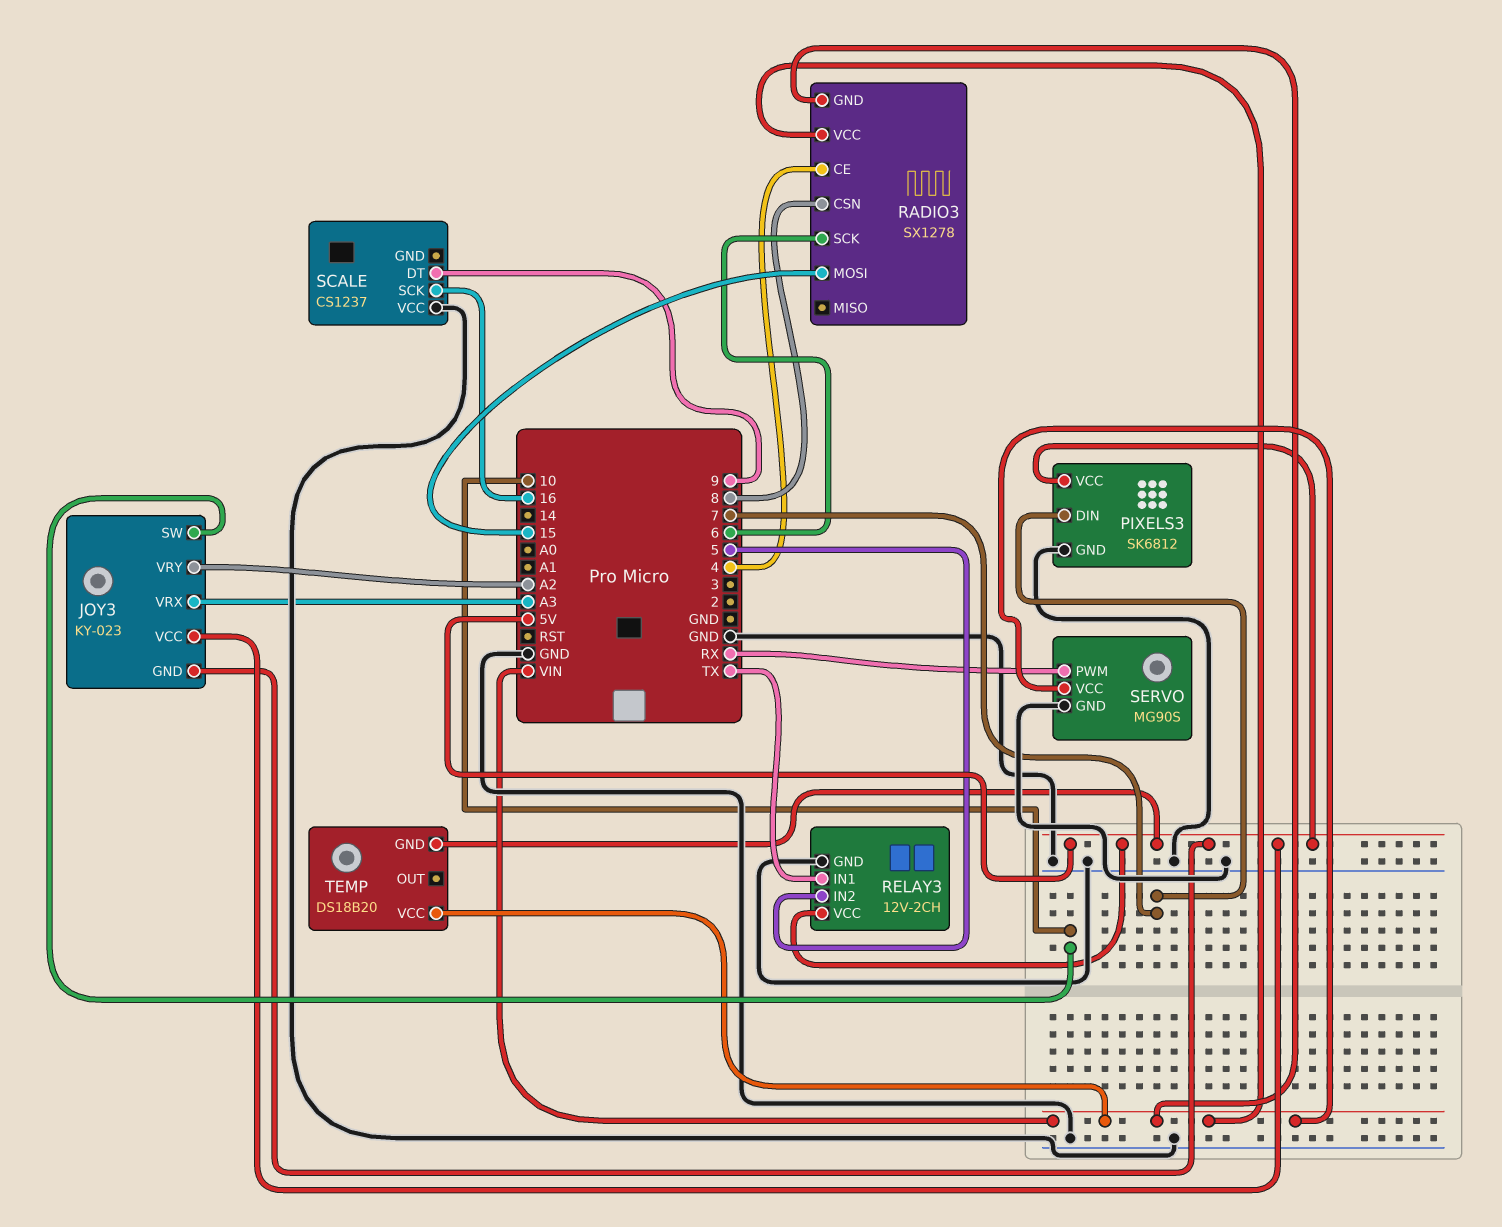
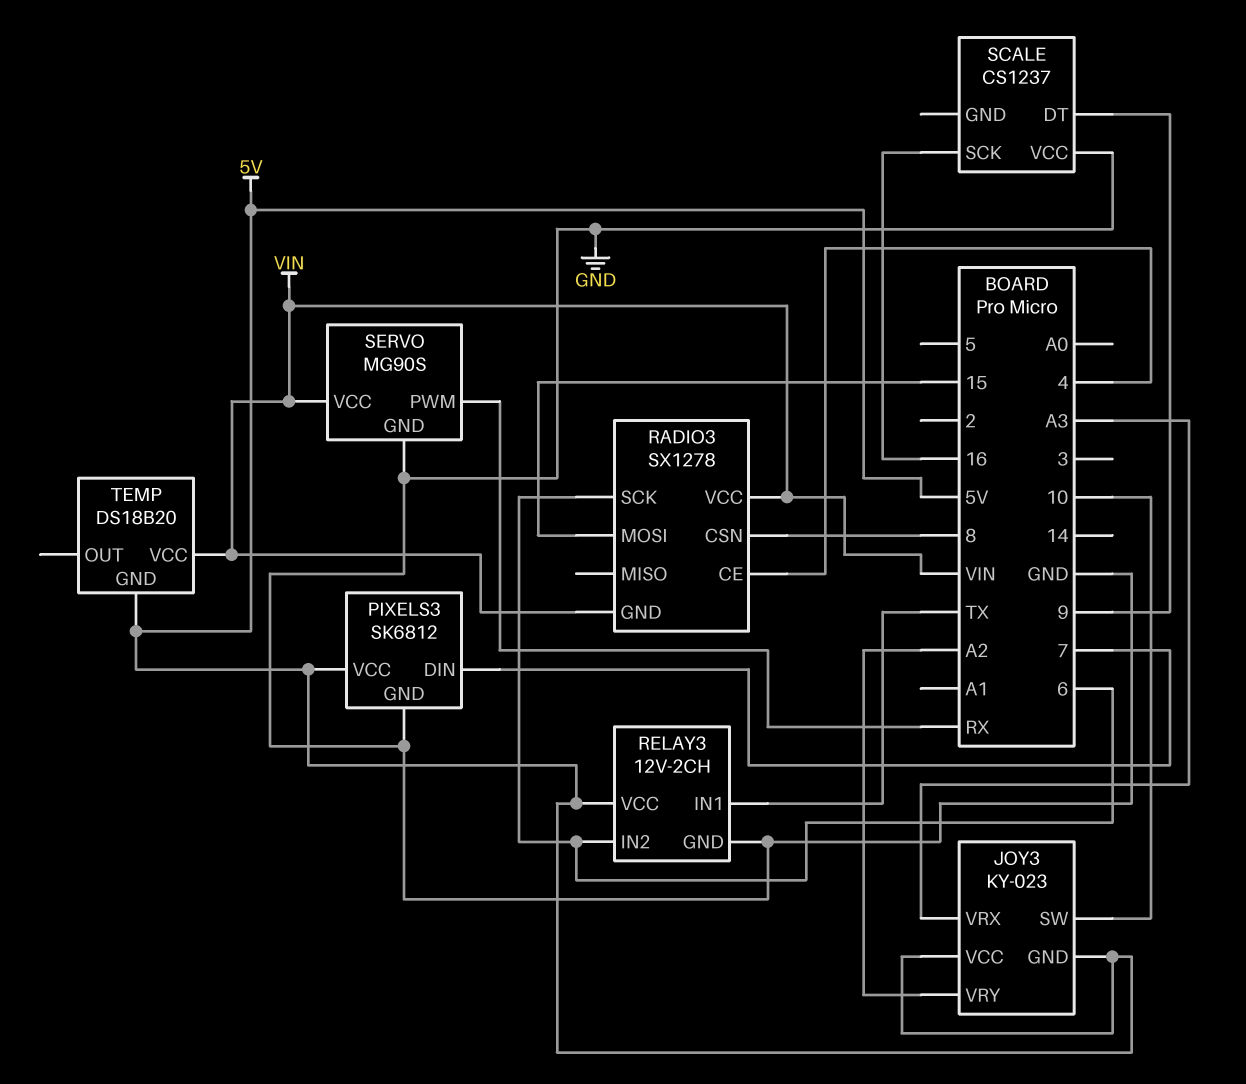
RELAY3 pin IN2: 5 -> 6

